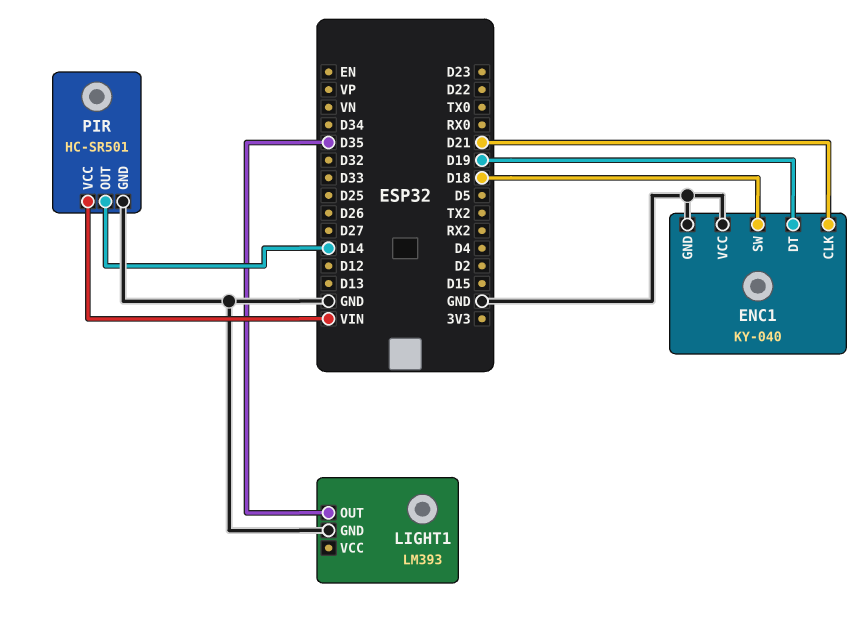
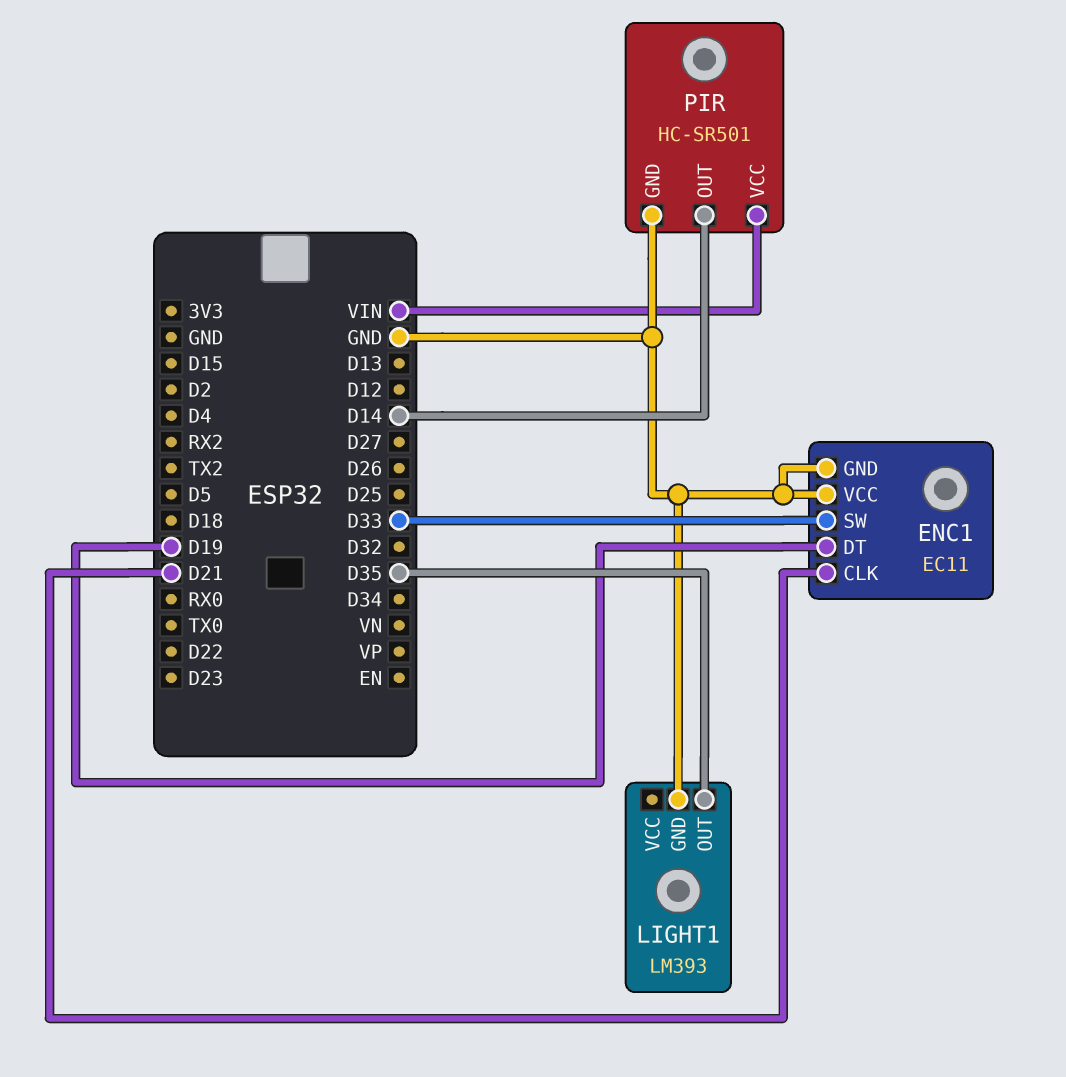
ENC1: KY-040 -> EC11
ENC1 pin SW: D18 -> D33

